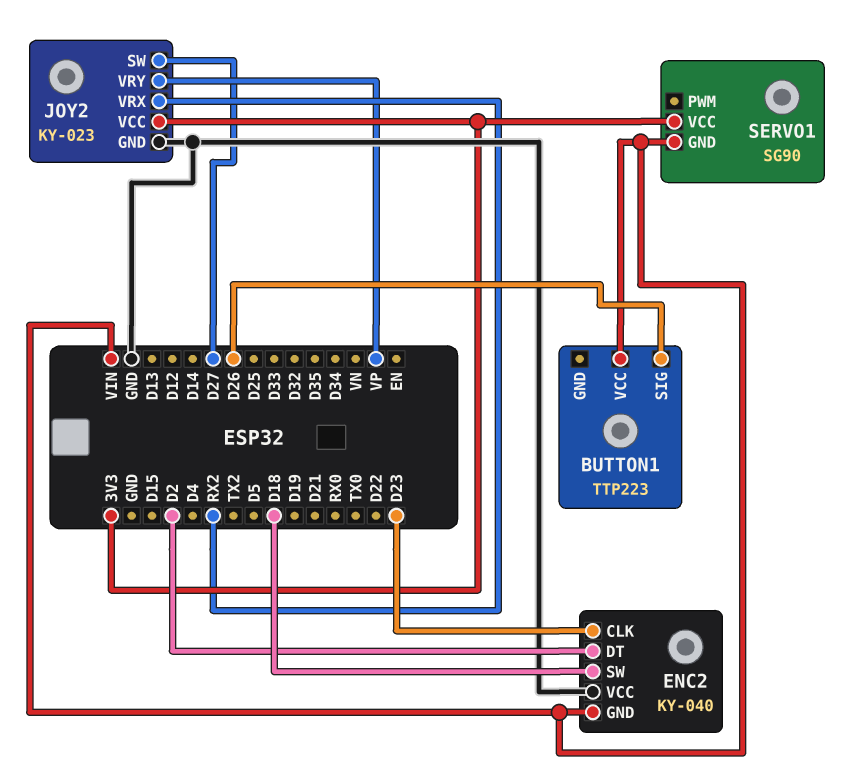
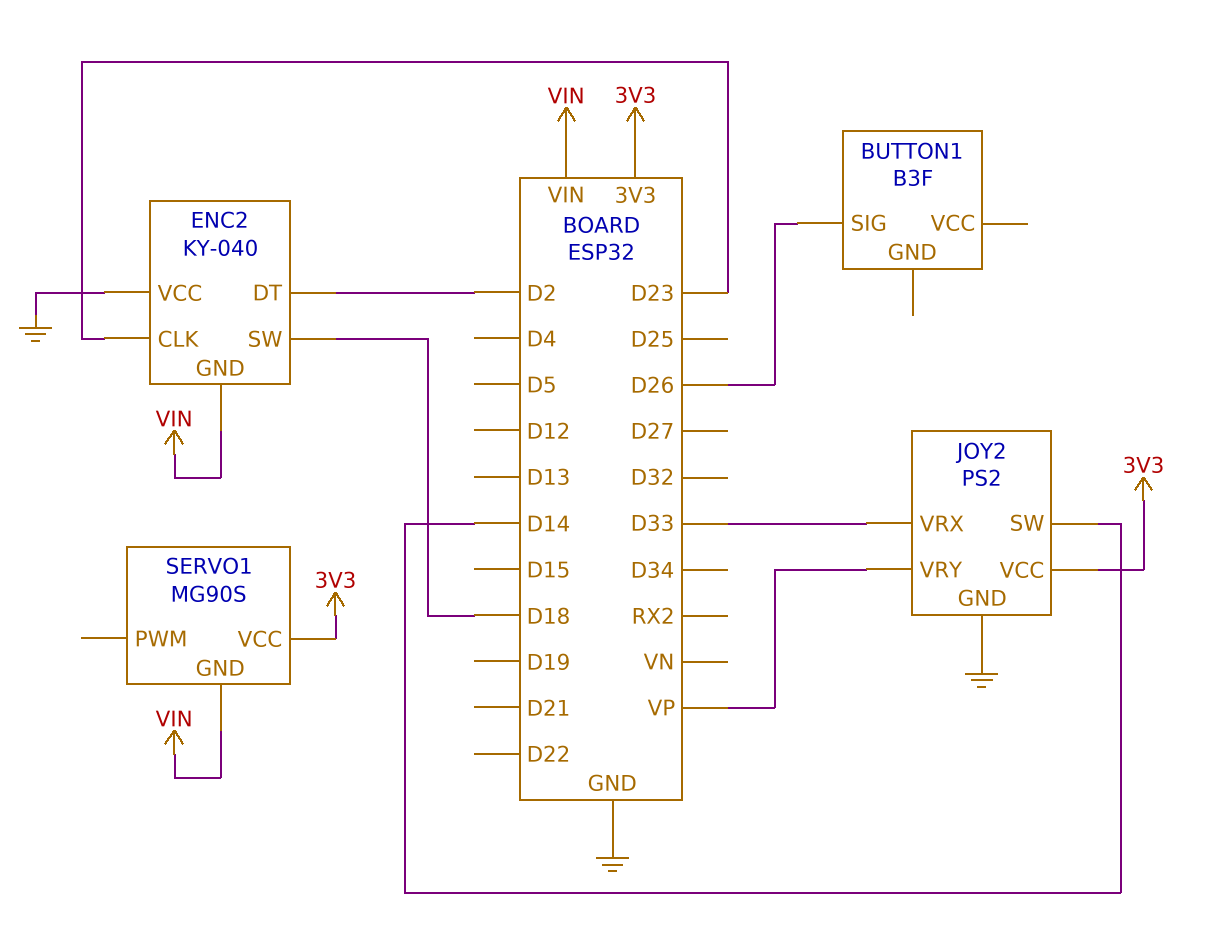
BUTTON1: TTP223 -> B3F
BUTTON1 pin VCC: VIN -> none
JOY2: KY-023 -> PS2
JOY2 pin SW: D27 -> D14
JOY2 pin VRX: RX2 -> D33
SERVO1: SG90 -> MG90S

